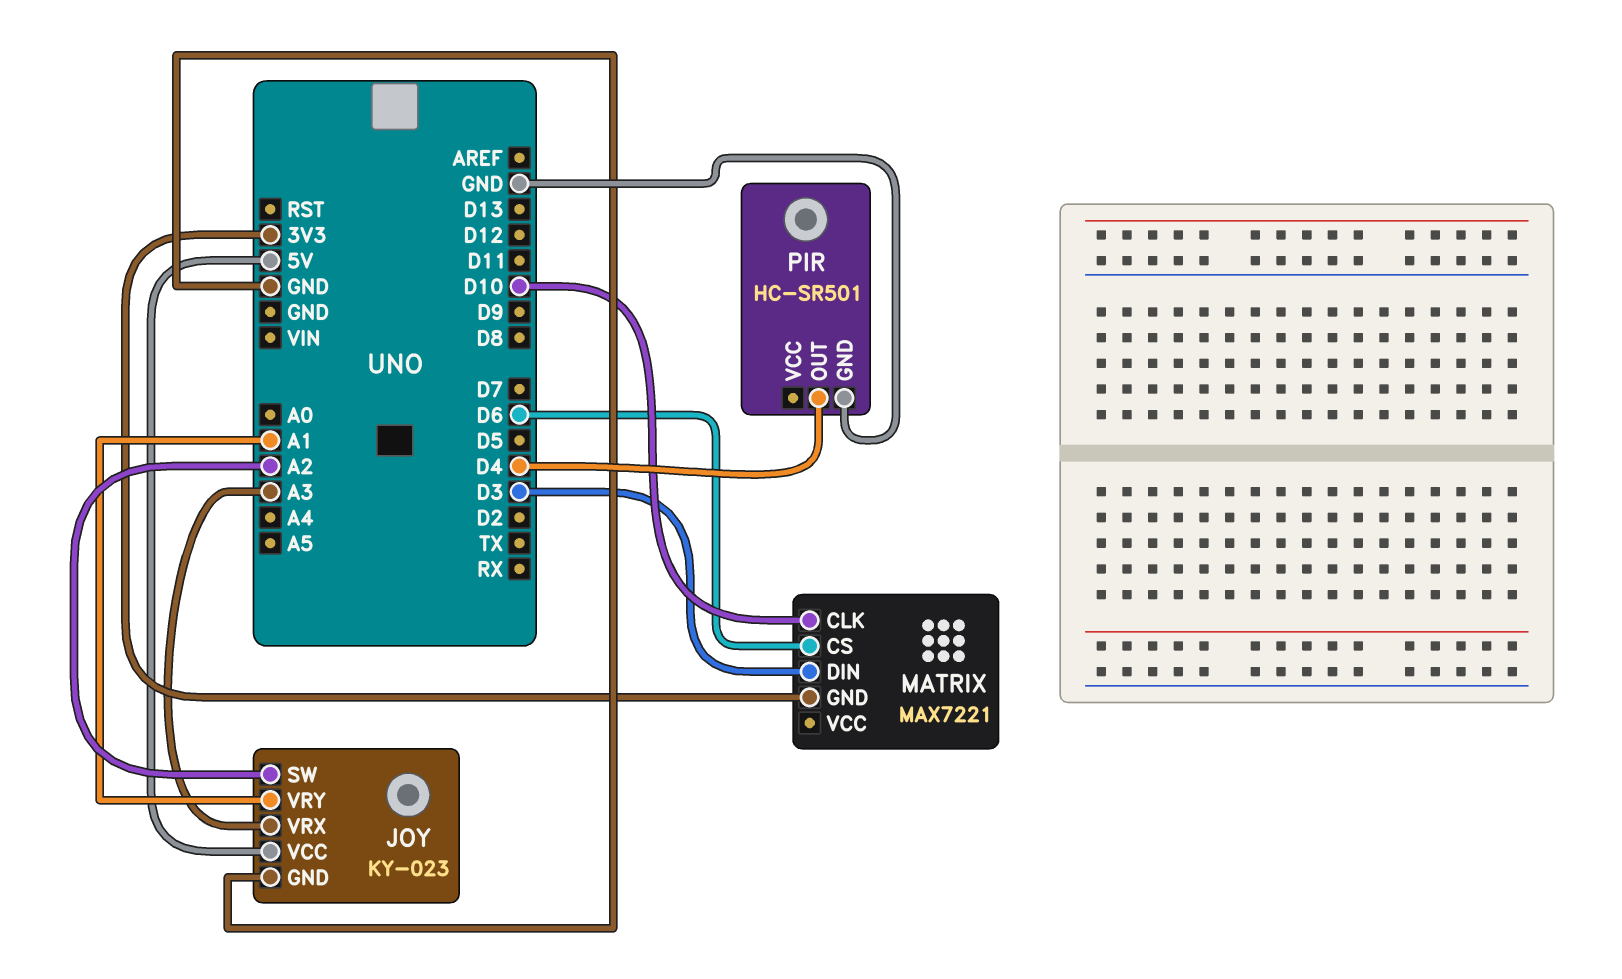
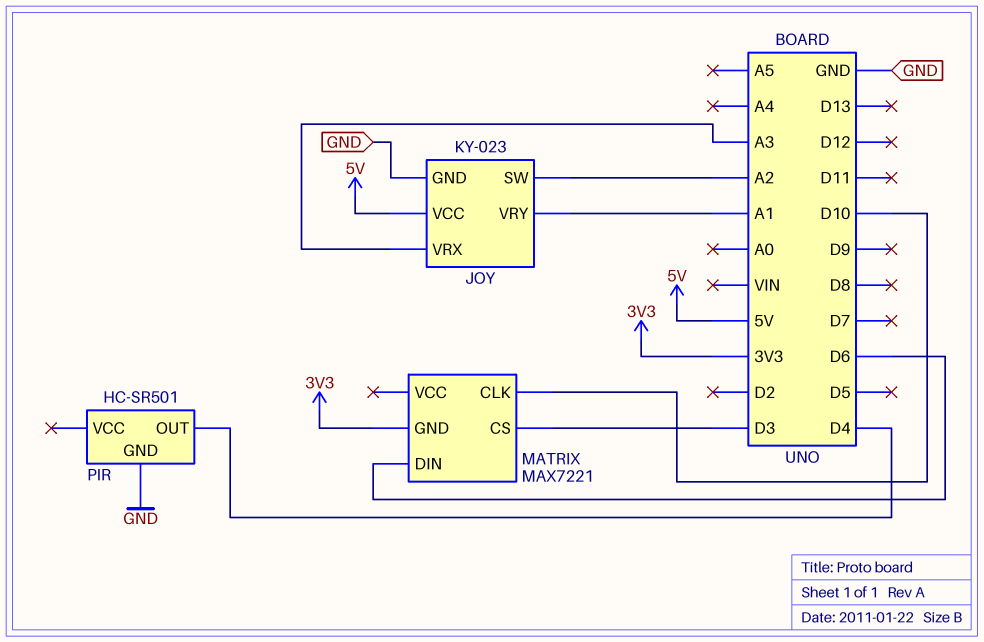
MATRIX pin CS: D6 -> D3
MATRIX pin DIN: D3 -> D6

